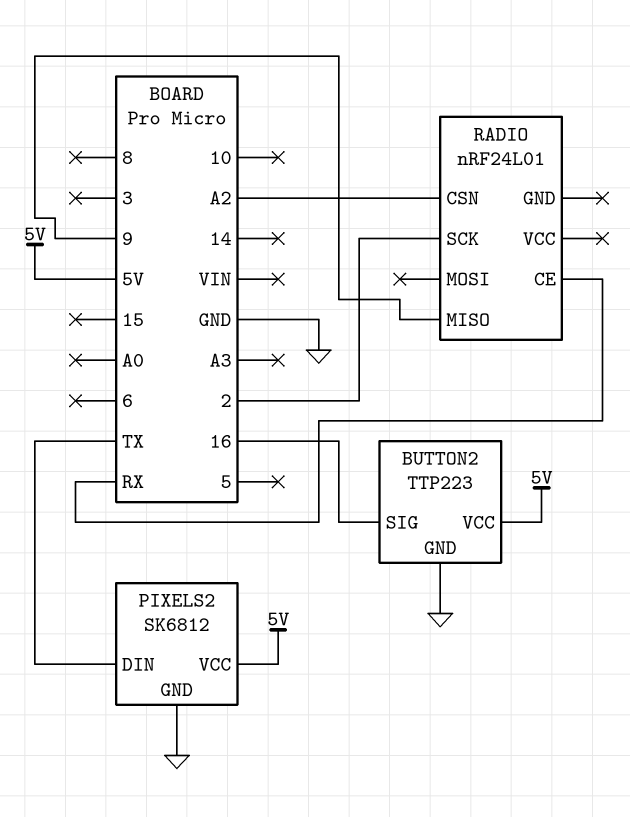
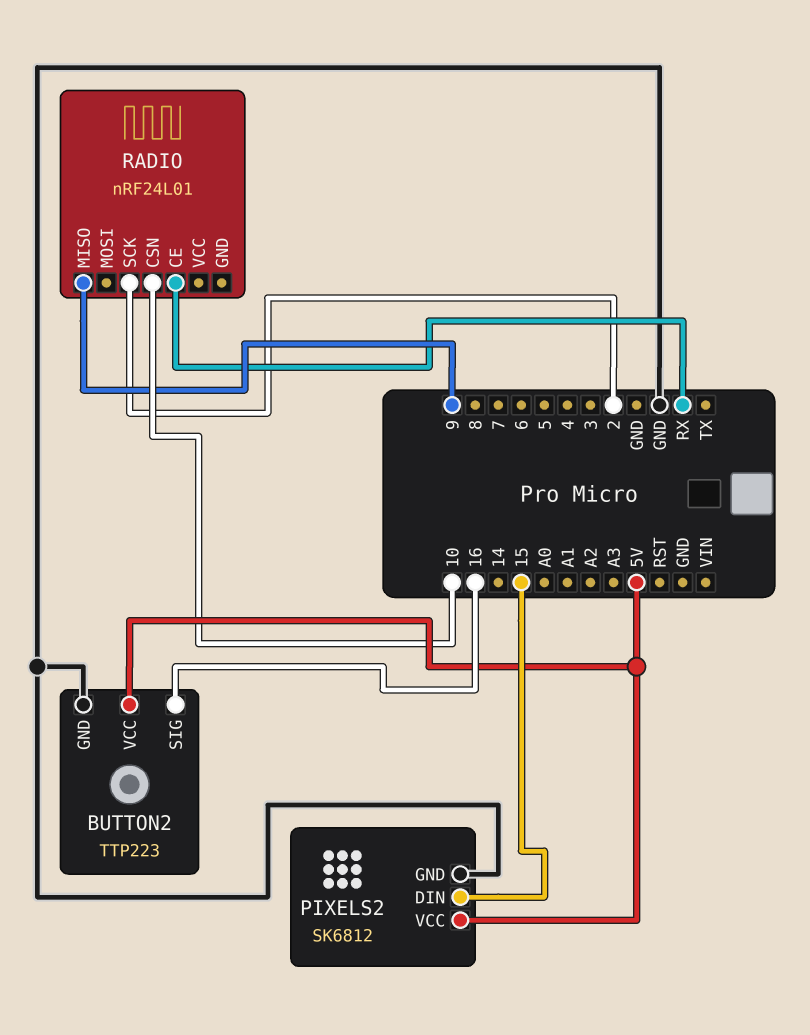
PIXELS2 pin DIN: TX -> 15
RADIO pin CSN: A2 -> 10

